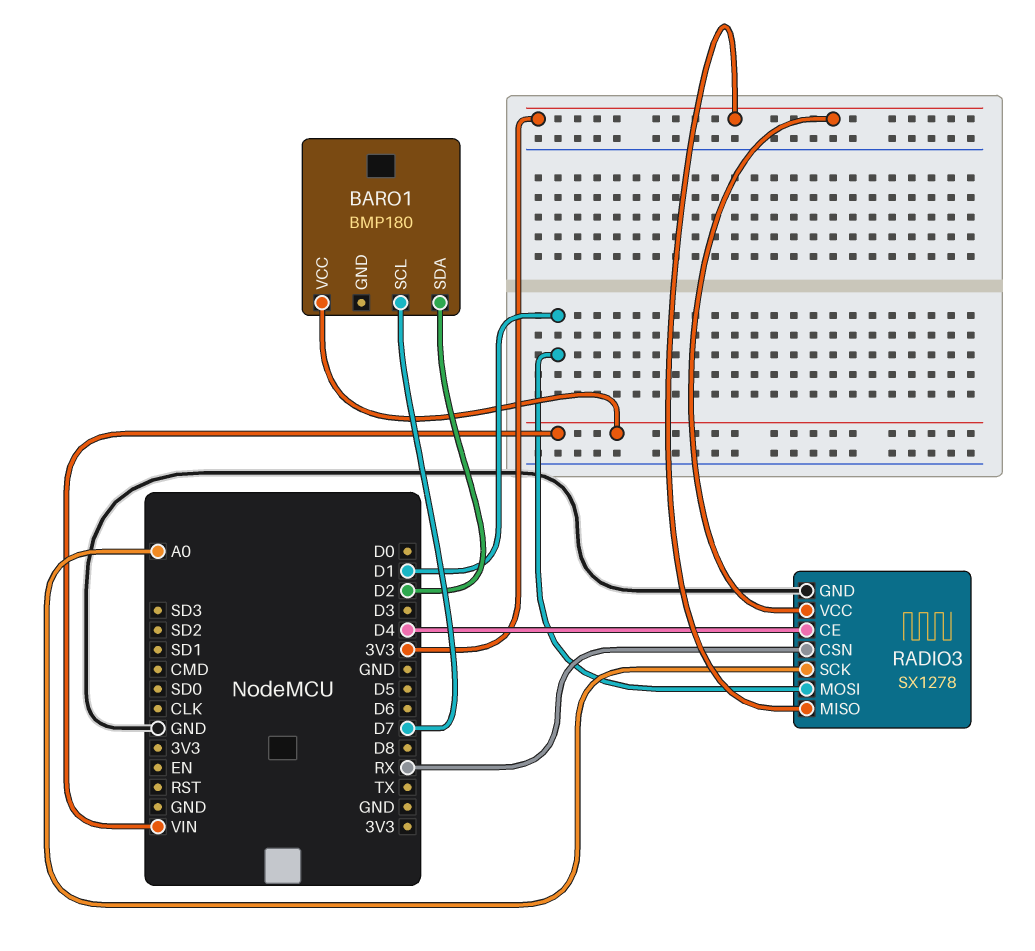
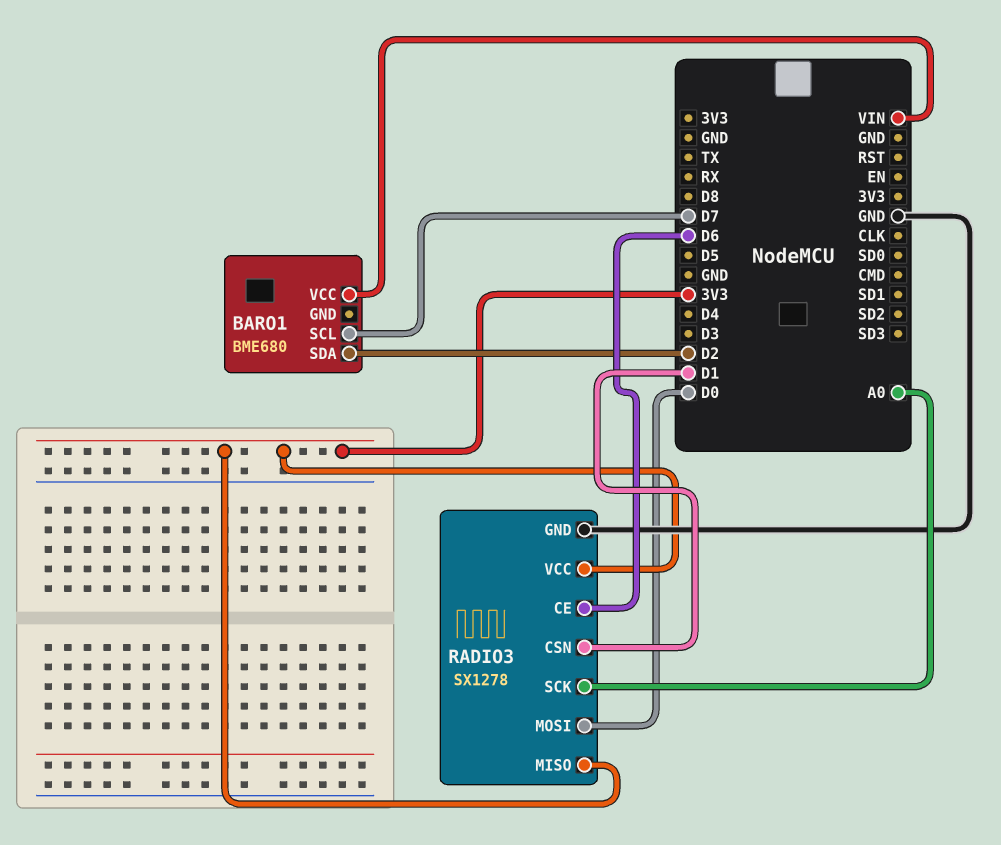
BARO1: BMP180 -> BME680
RADIO3 pin CE: D4 -> D6
RADIO3 pin CSN: RX -> D1
RADIO3 pin MOSI: D1 -> D0

